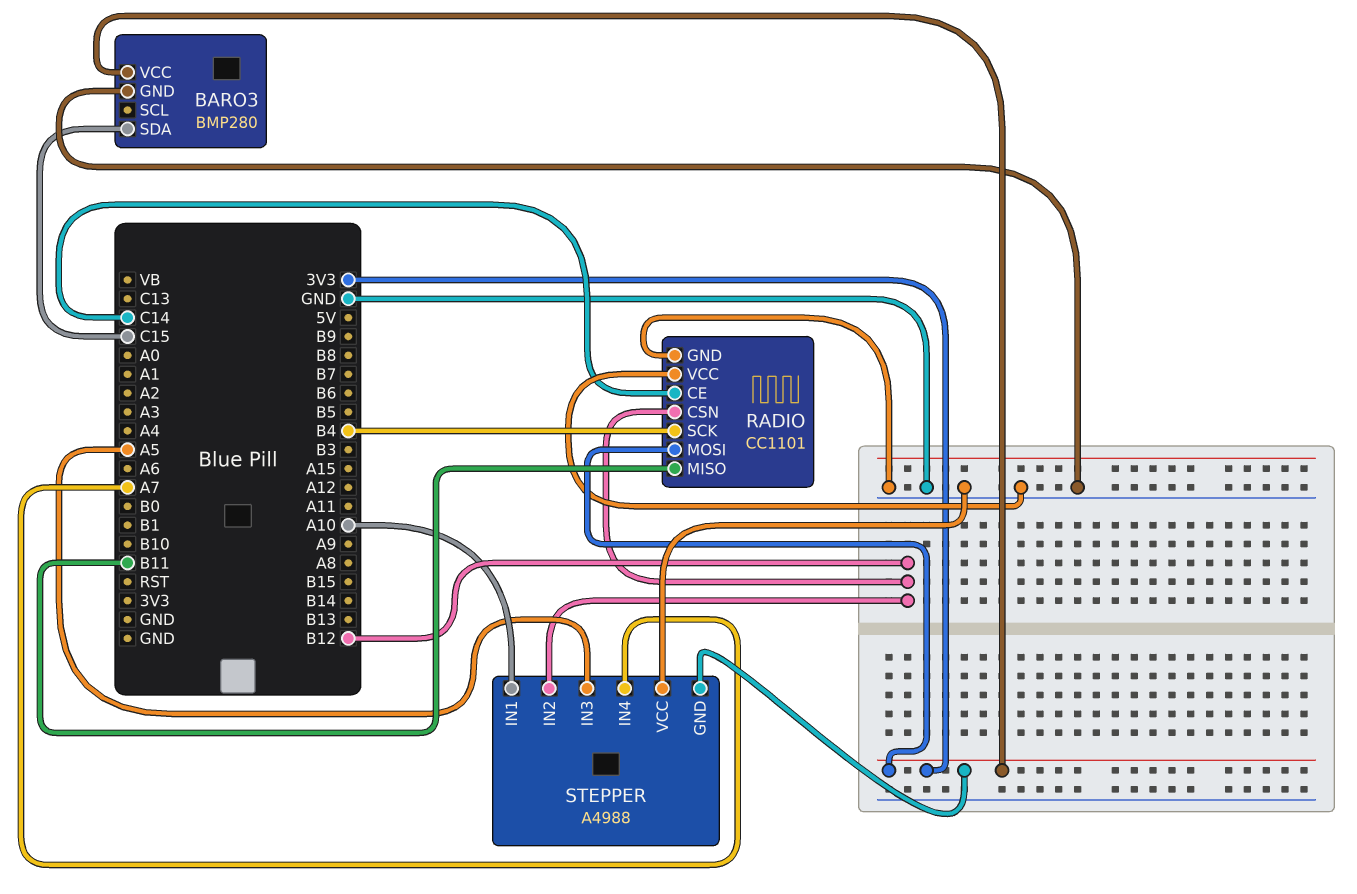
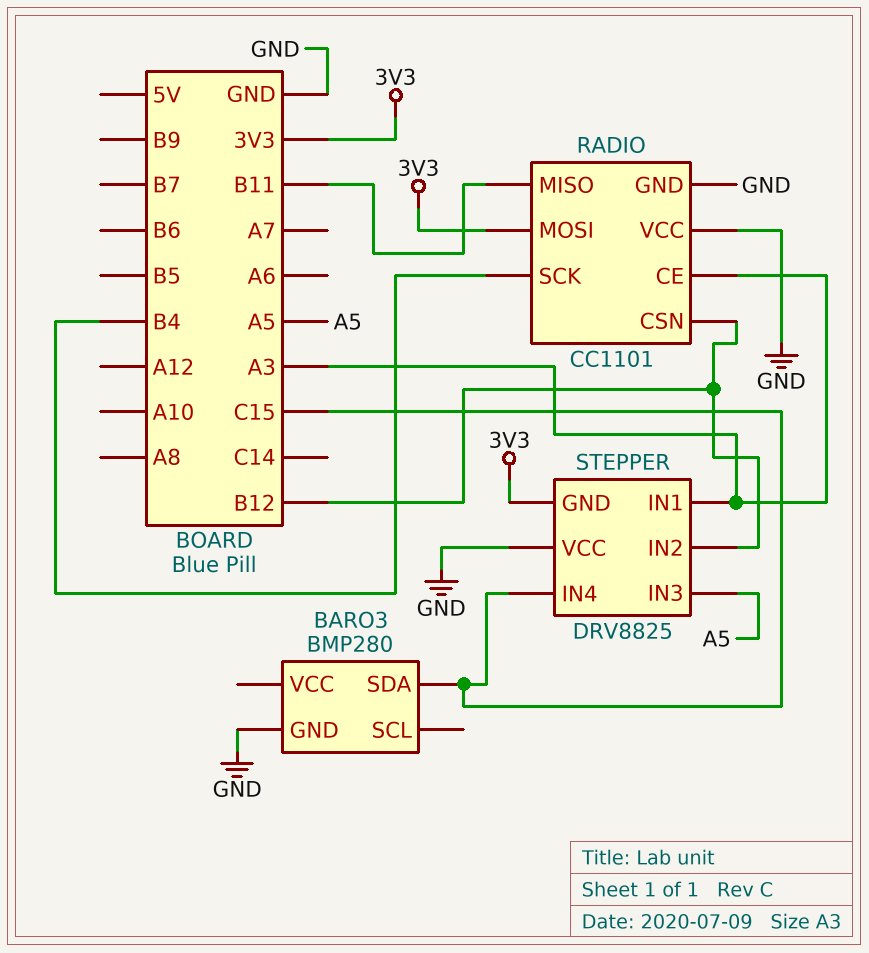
BARO3 pin VCC: 3V3 -> none
RADIO pin CE: C14 -> A3
STEPPER: A4988 -> DRV8825
STEPPER pin IN1: A10 -> A3
STEPPER pin IN4: A7 -> C15

